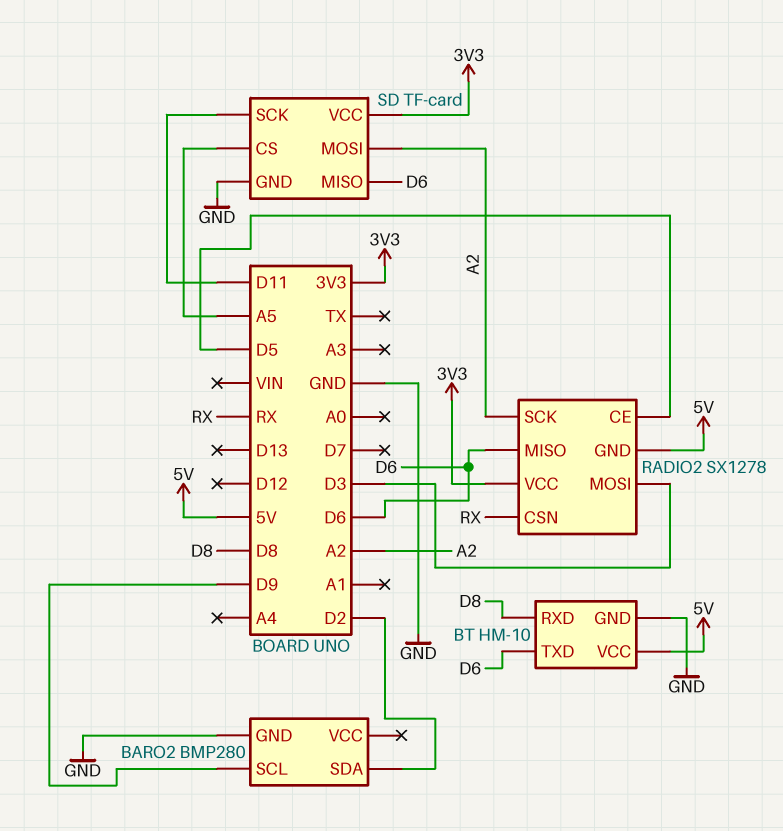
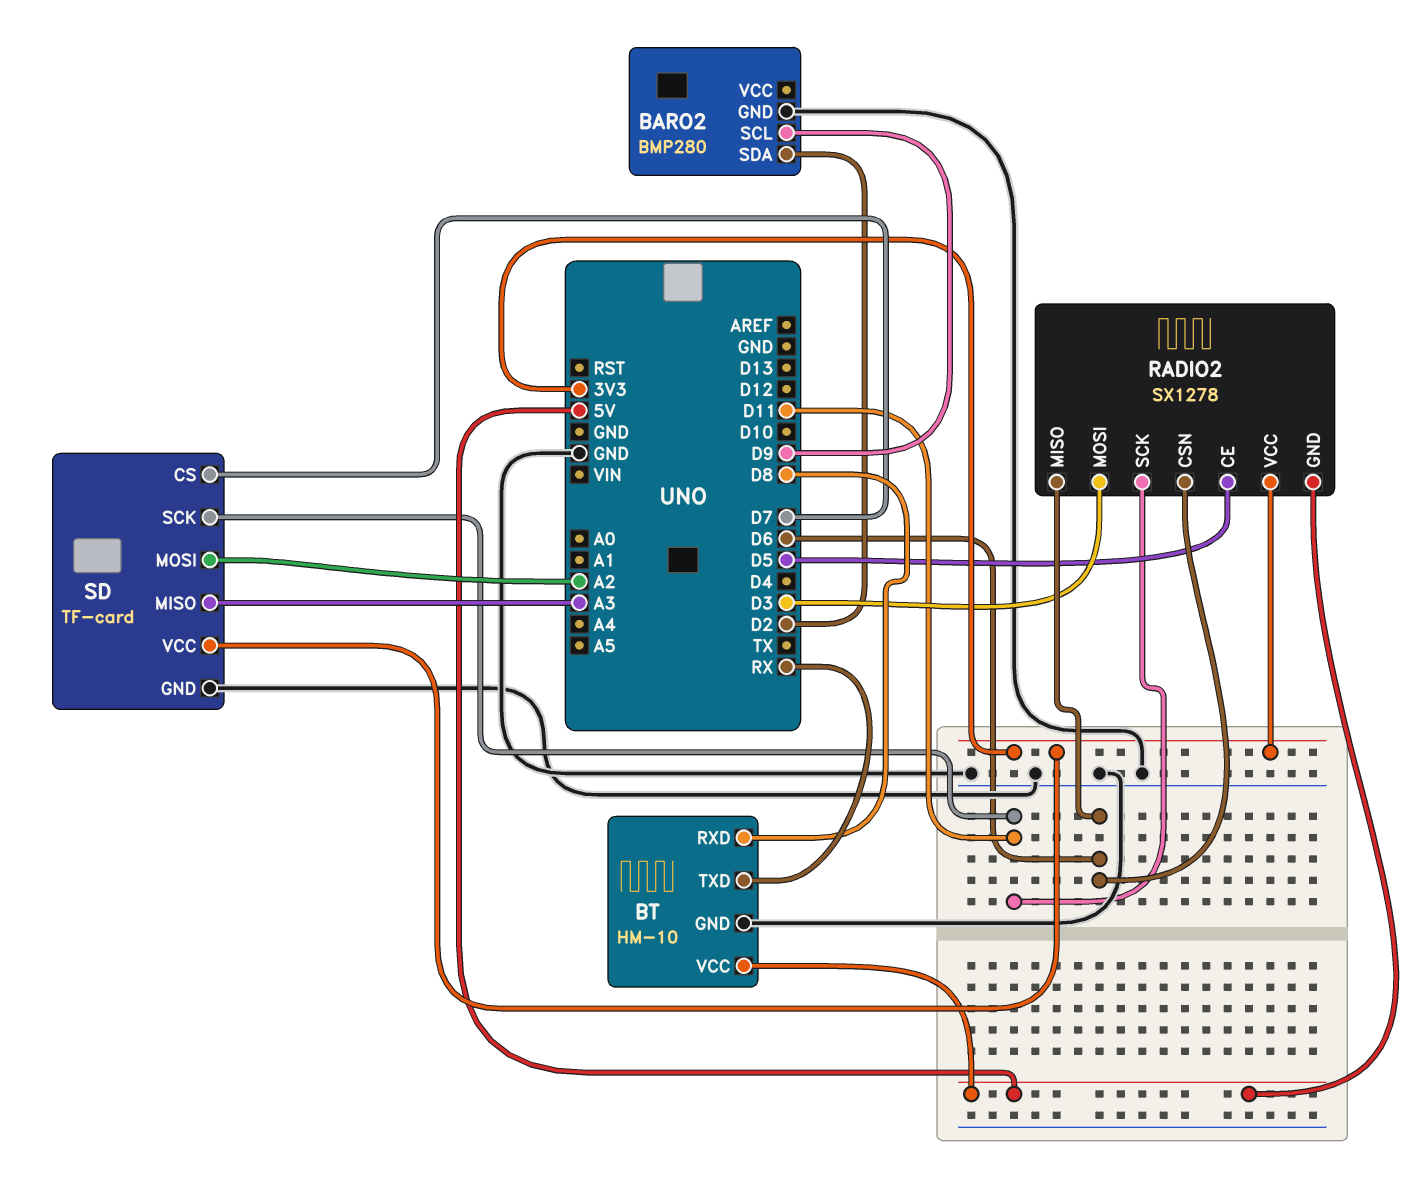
BT pin TXD: D6 -> RX
RADIO2 pin CSN: RX -> D6
RADIO2 pin SCK: A2 -> D11
SD pin CS: A5 -> D7
SD pin MISO: D6 -> A3

